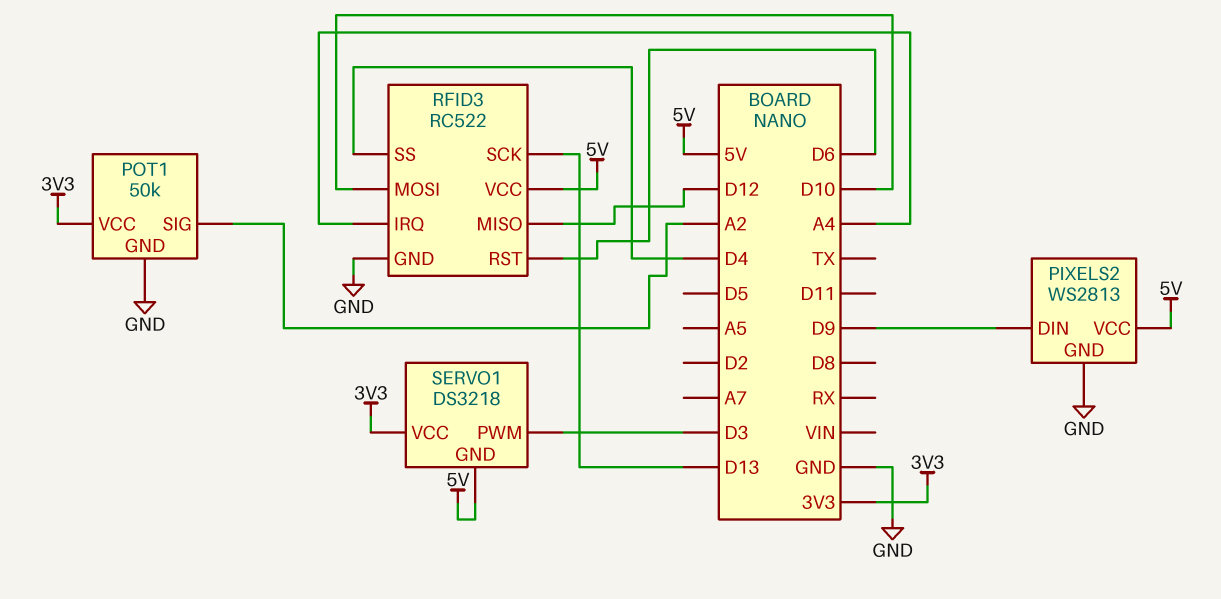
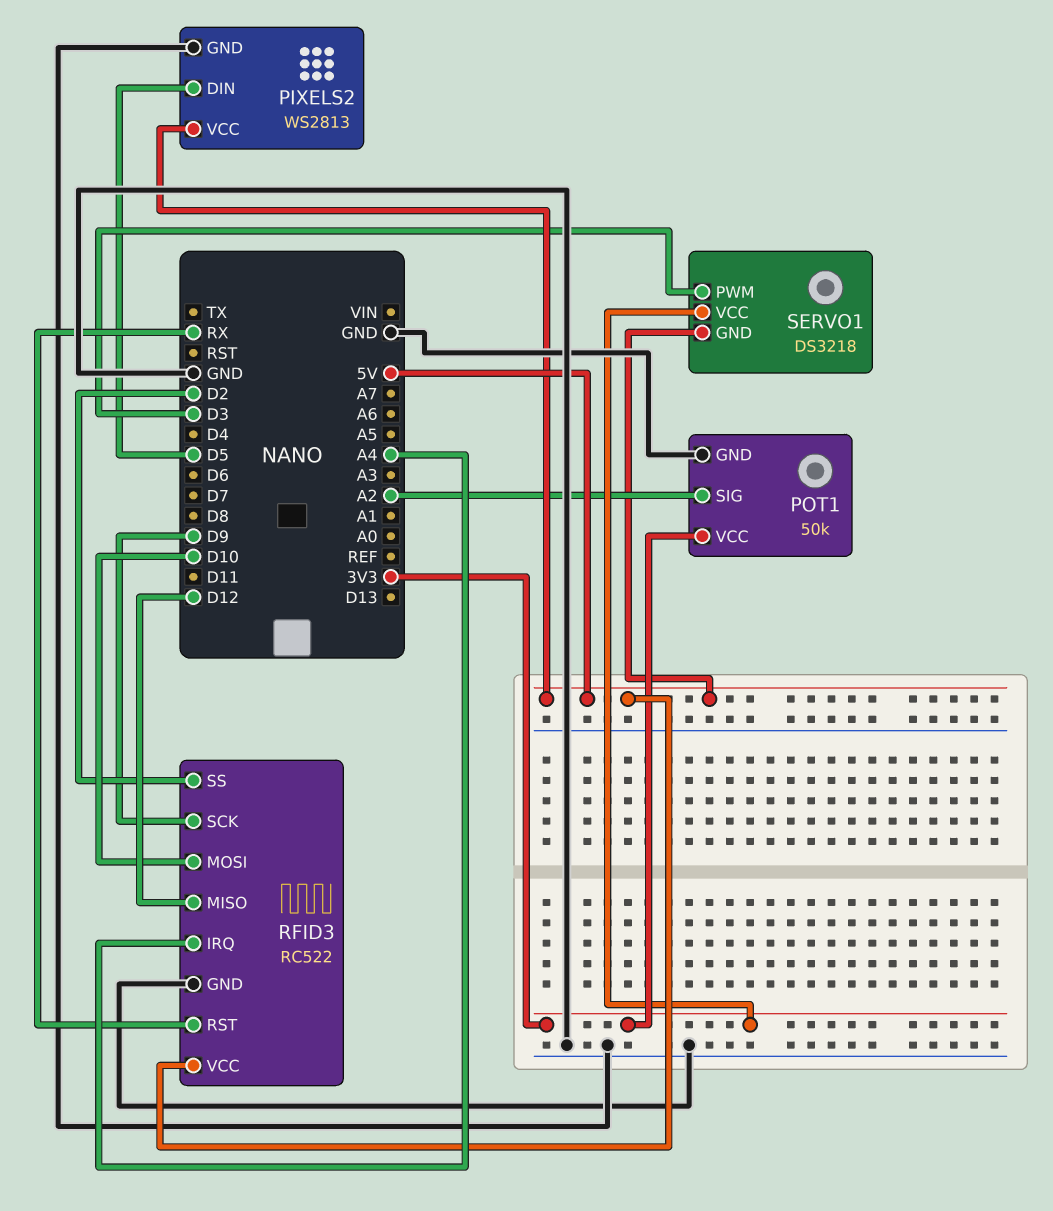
PIXELS2 pin DIN: D9 -> D5
RFID3 pin RST: D6 -> RX
RFID3 pin SCK: D13 -> D9
RFID3 pin SS: D4 -> D2

